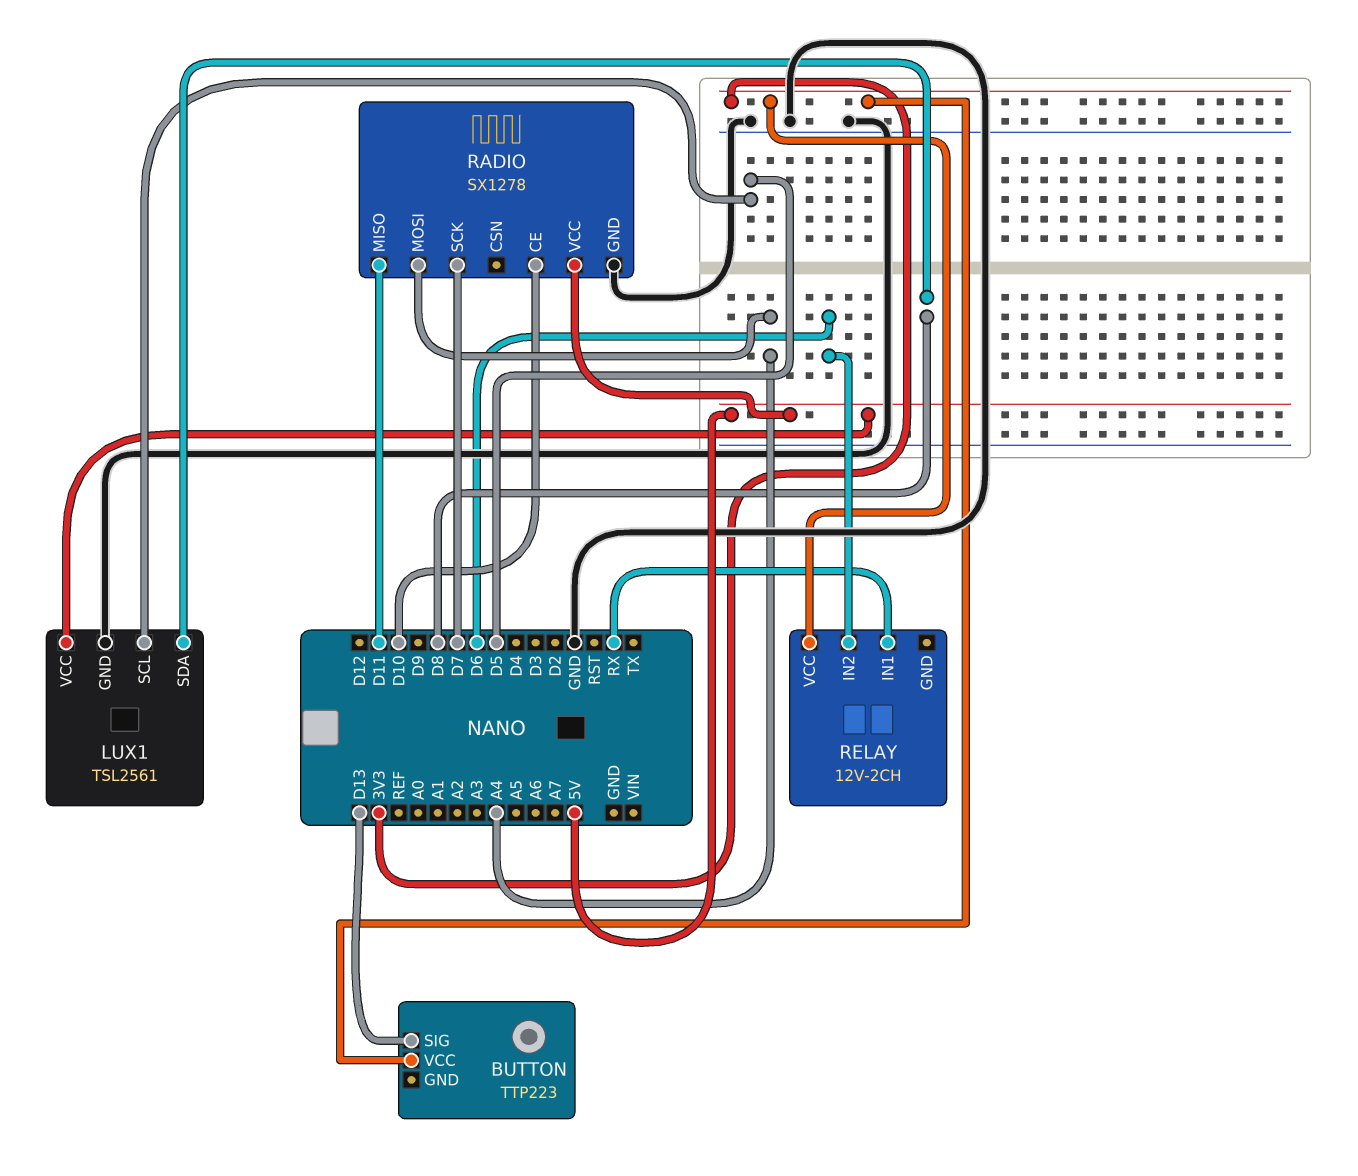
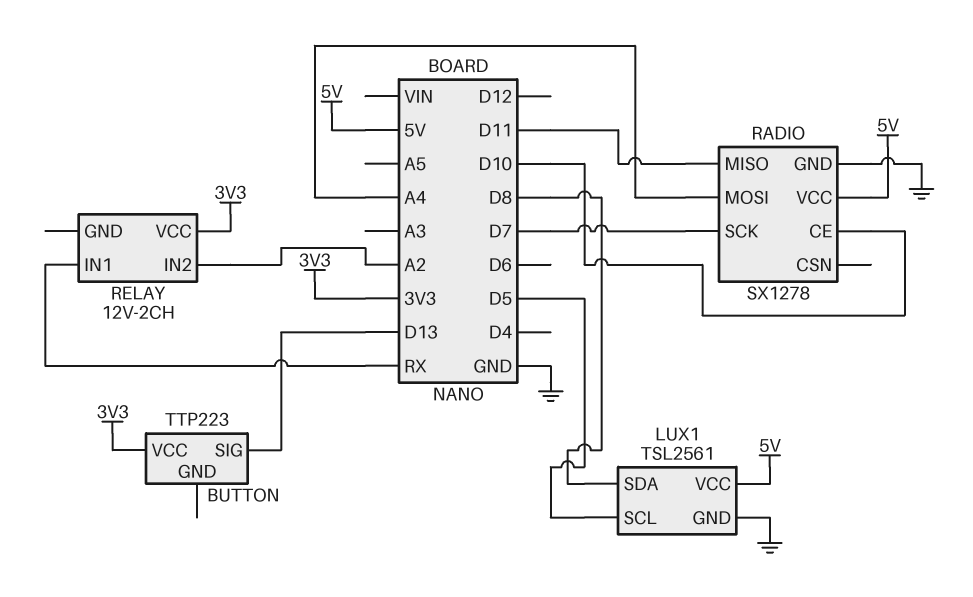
RELAY pin IN2: D6 -> A2

